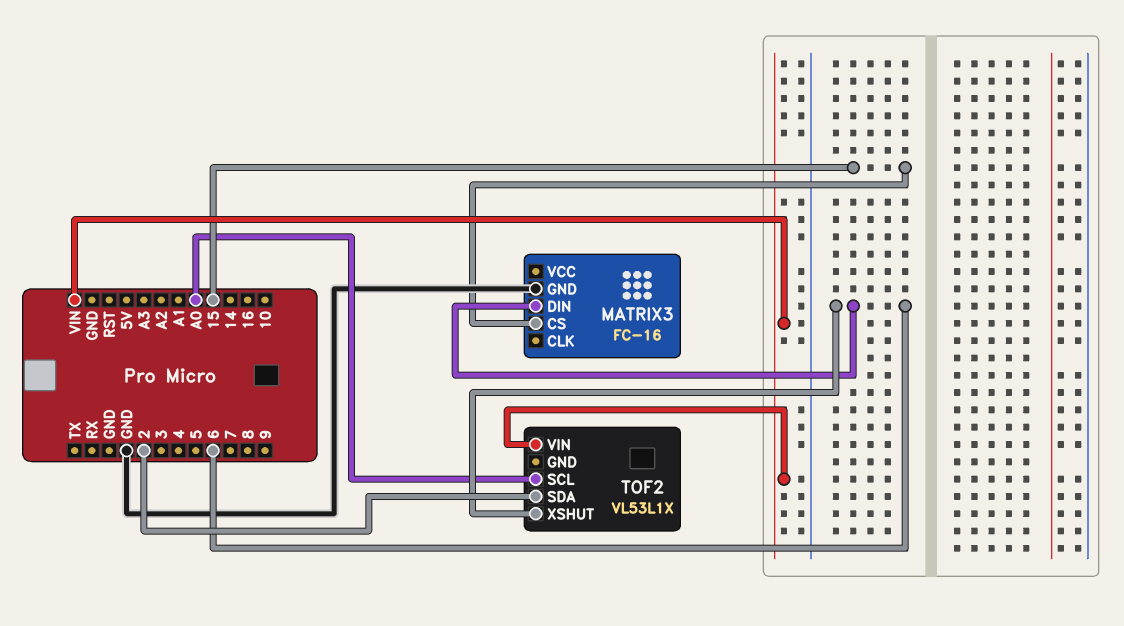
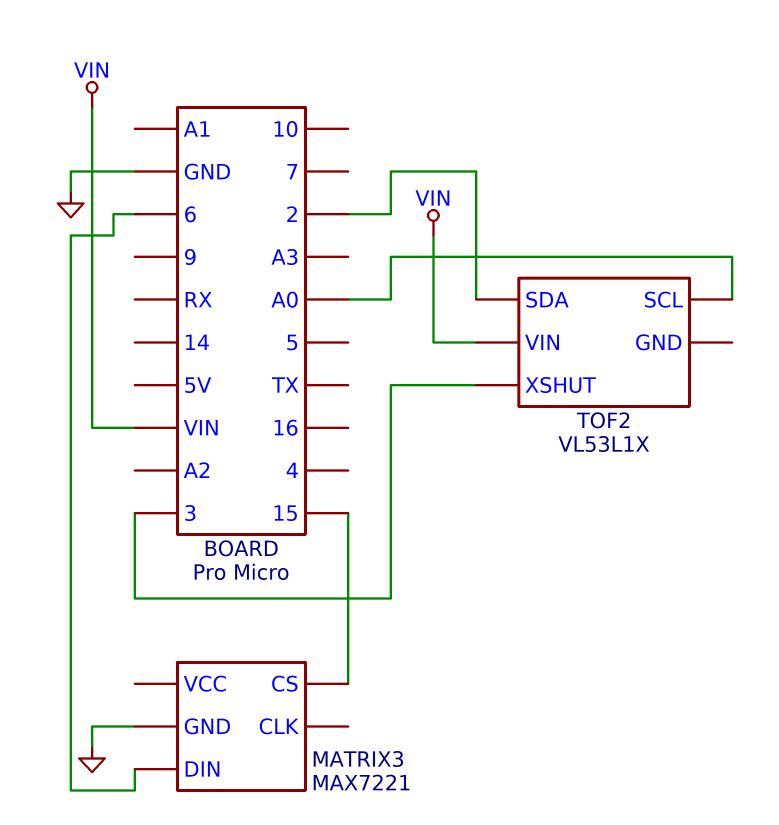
MATRIX3: FC-16 -> MAX7221
TOF2 pin XSHUT: 6 -> 3

